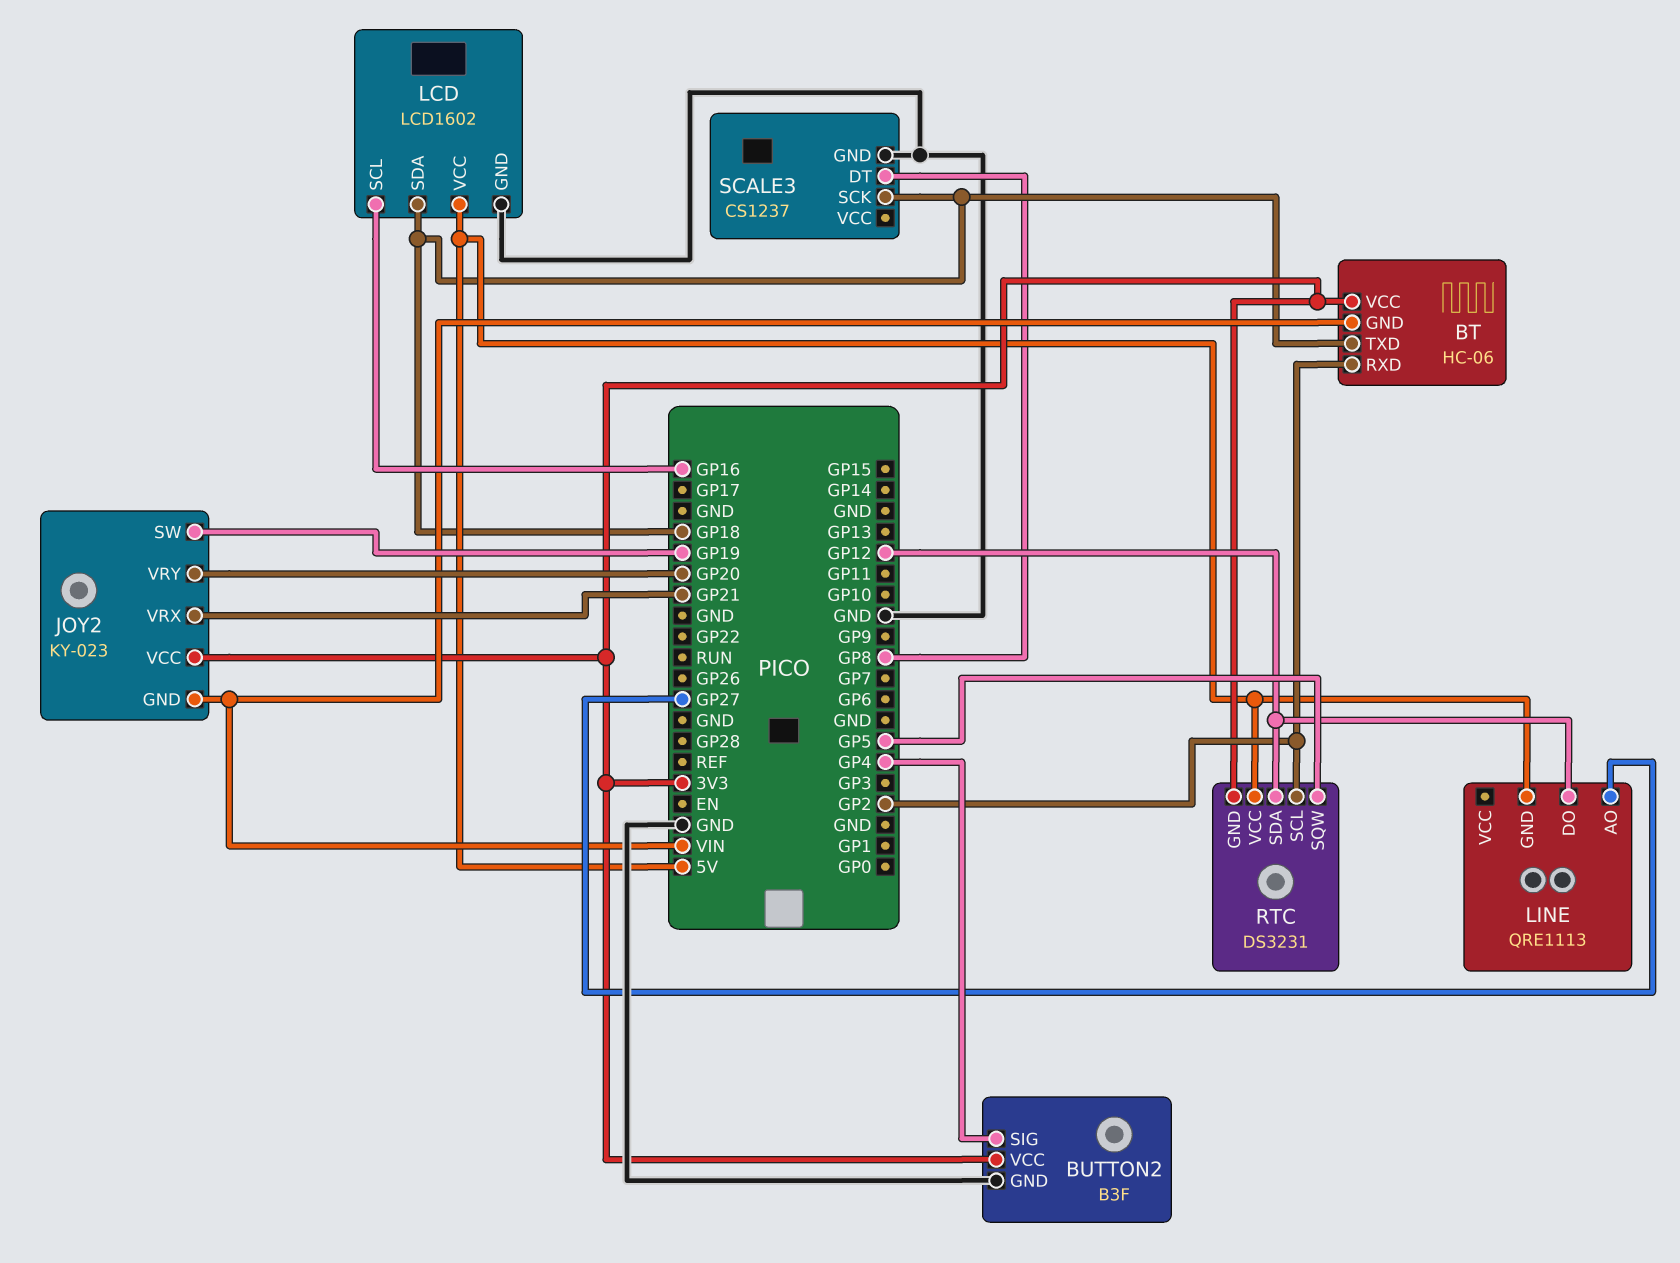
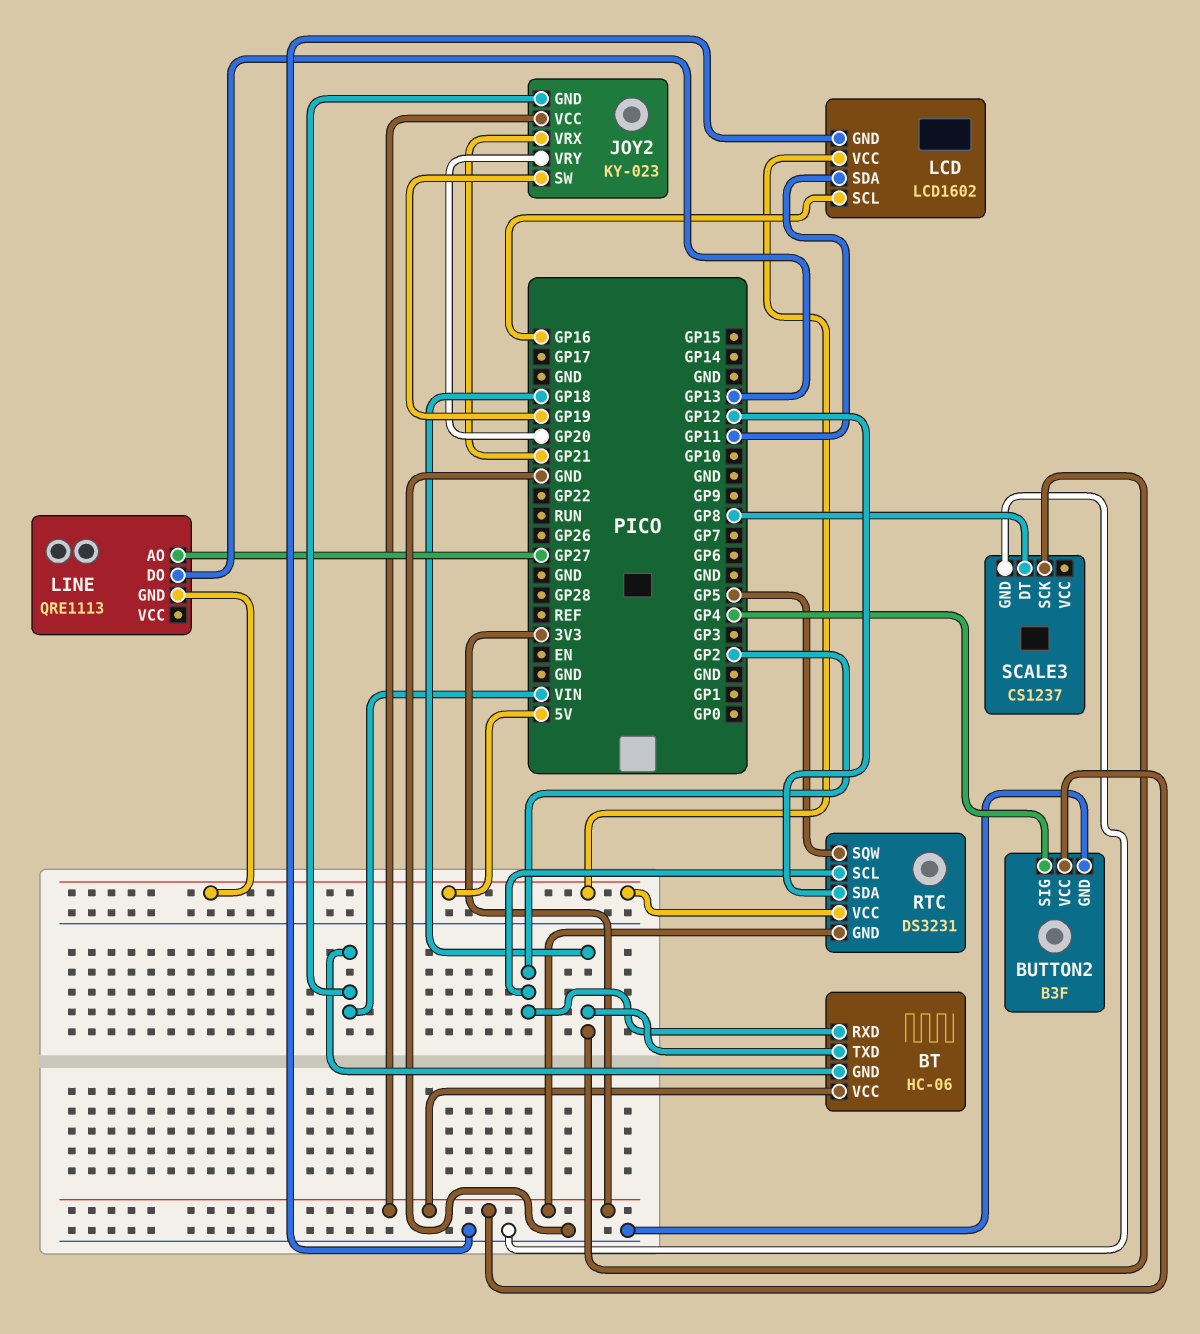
LCD pin SDA: GP18 -> GP11
LINE pin DO: GP12 -> GP13

